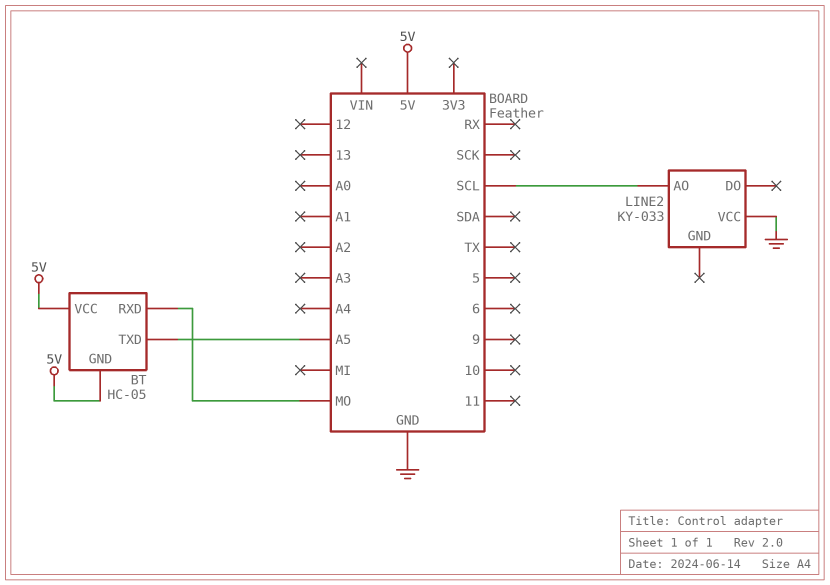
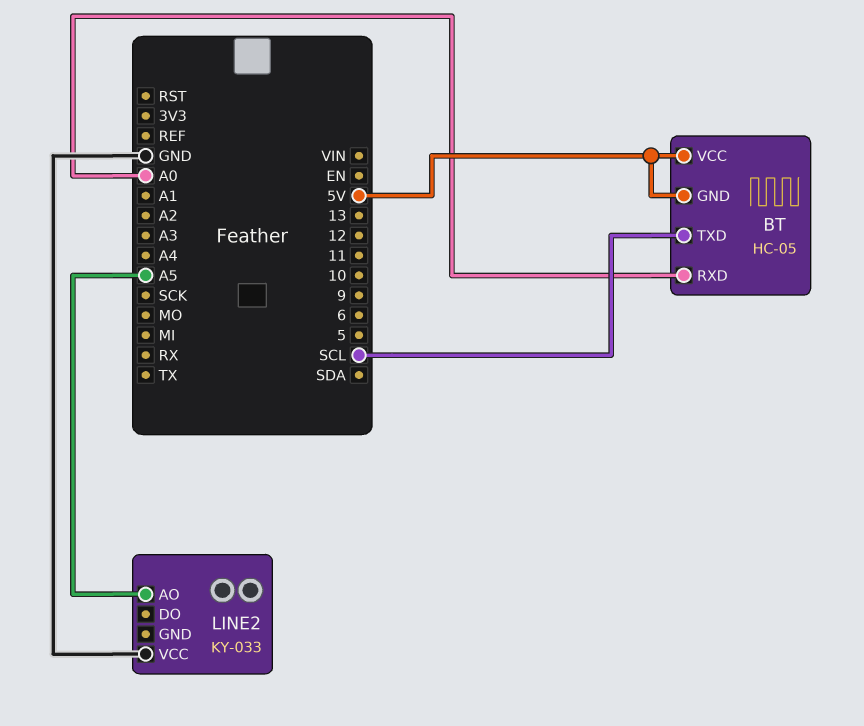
BT pin RXD: MO -> A0
BT pin TXD: A5 -> SCL
LINE2 pin AO: SCL -> A5

